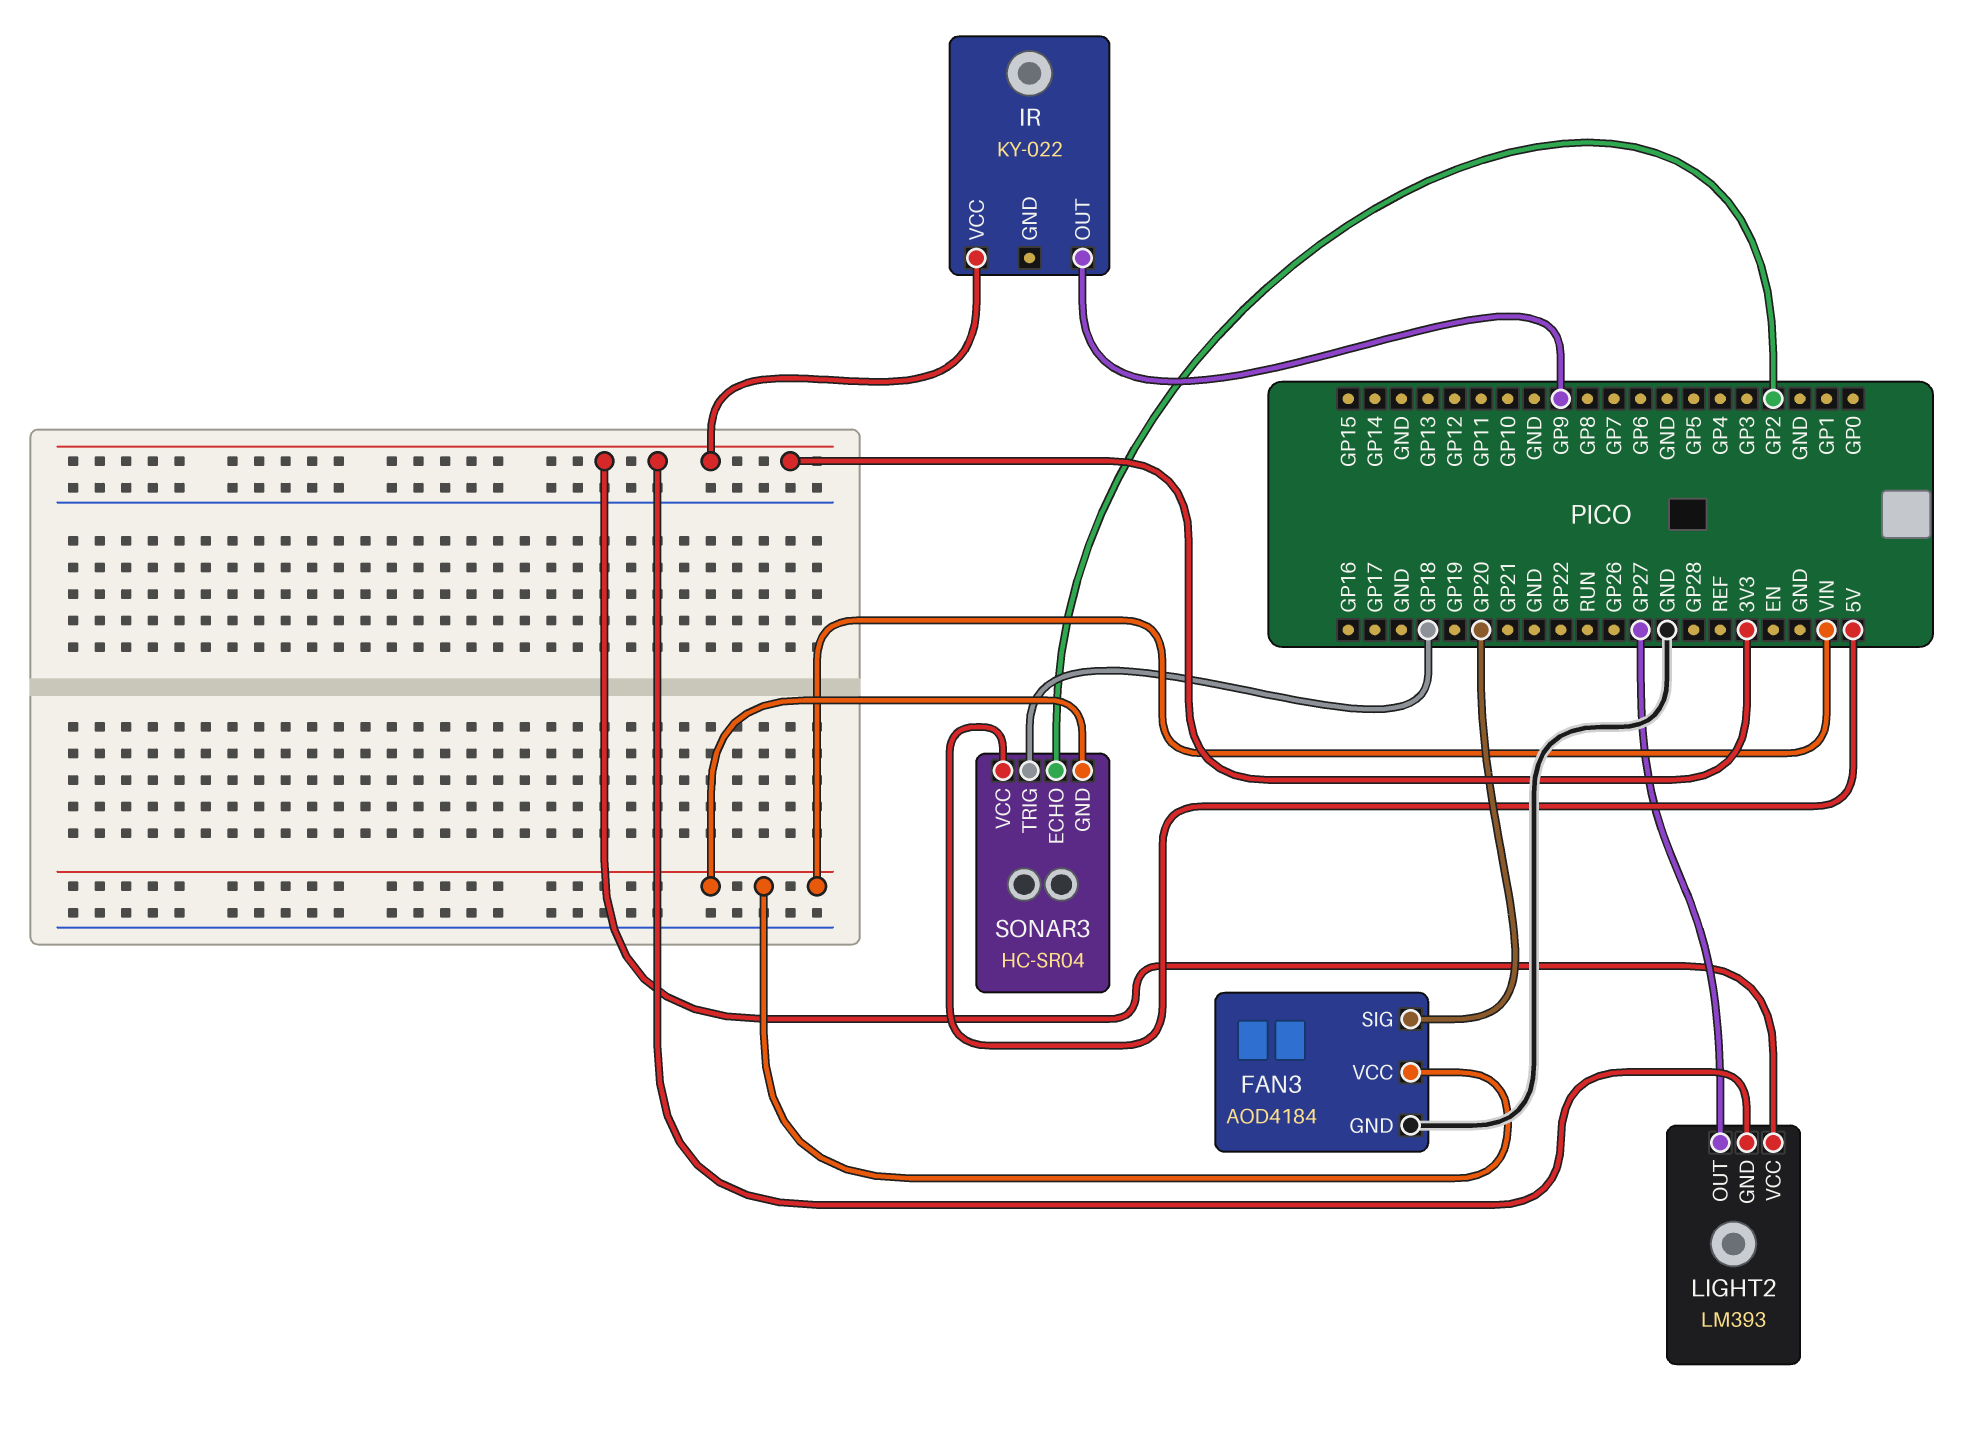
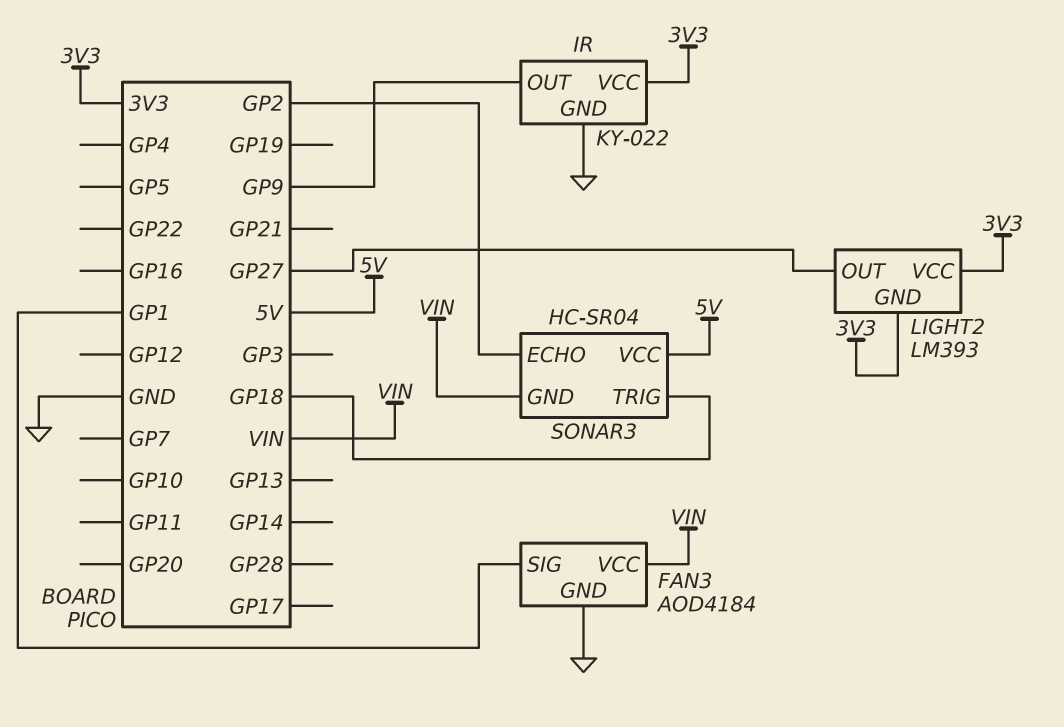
FAN3 pin SIG: GP20 -> GP1
IR pin GND: none -> GND

